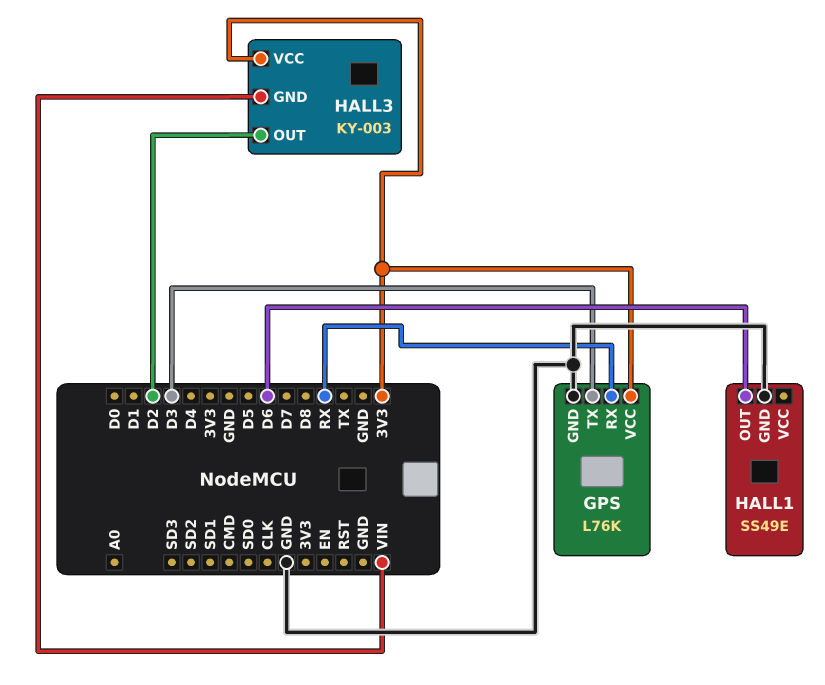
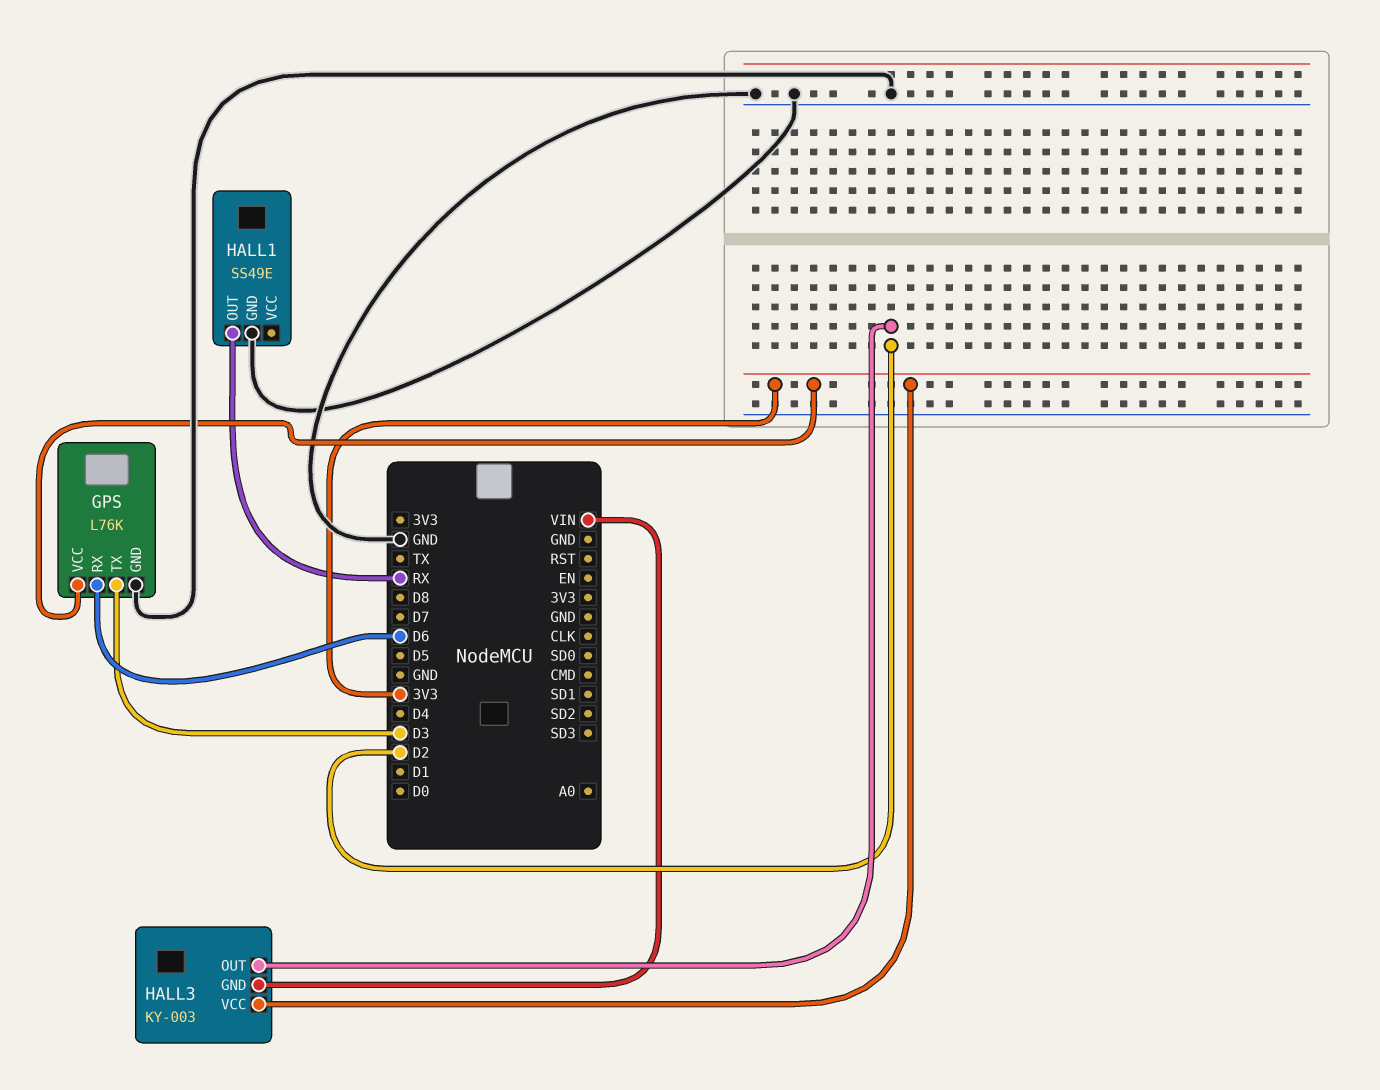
GPS pin RX: RX -> D6
HALL1 pin OUT: D6 -> RX

